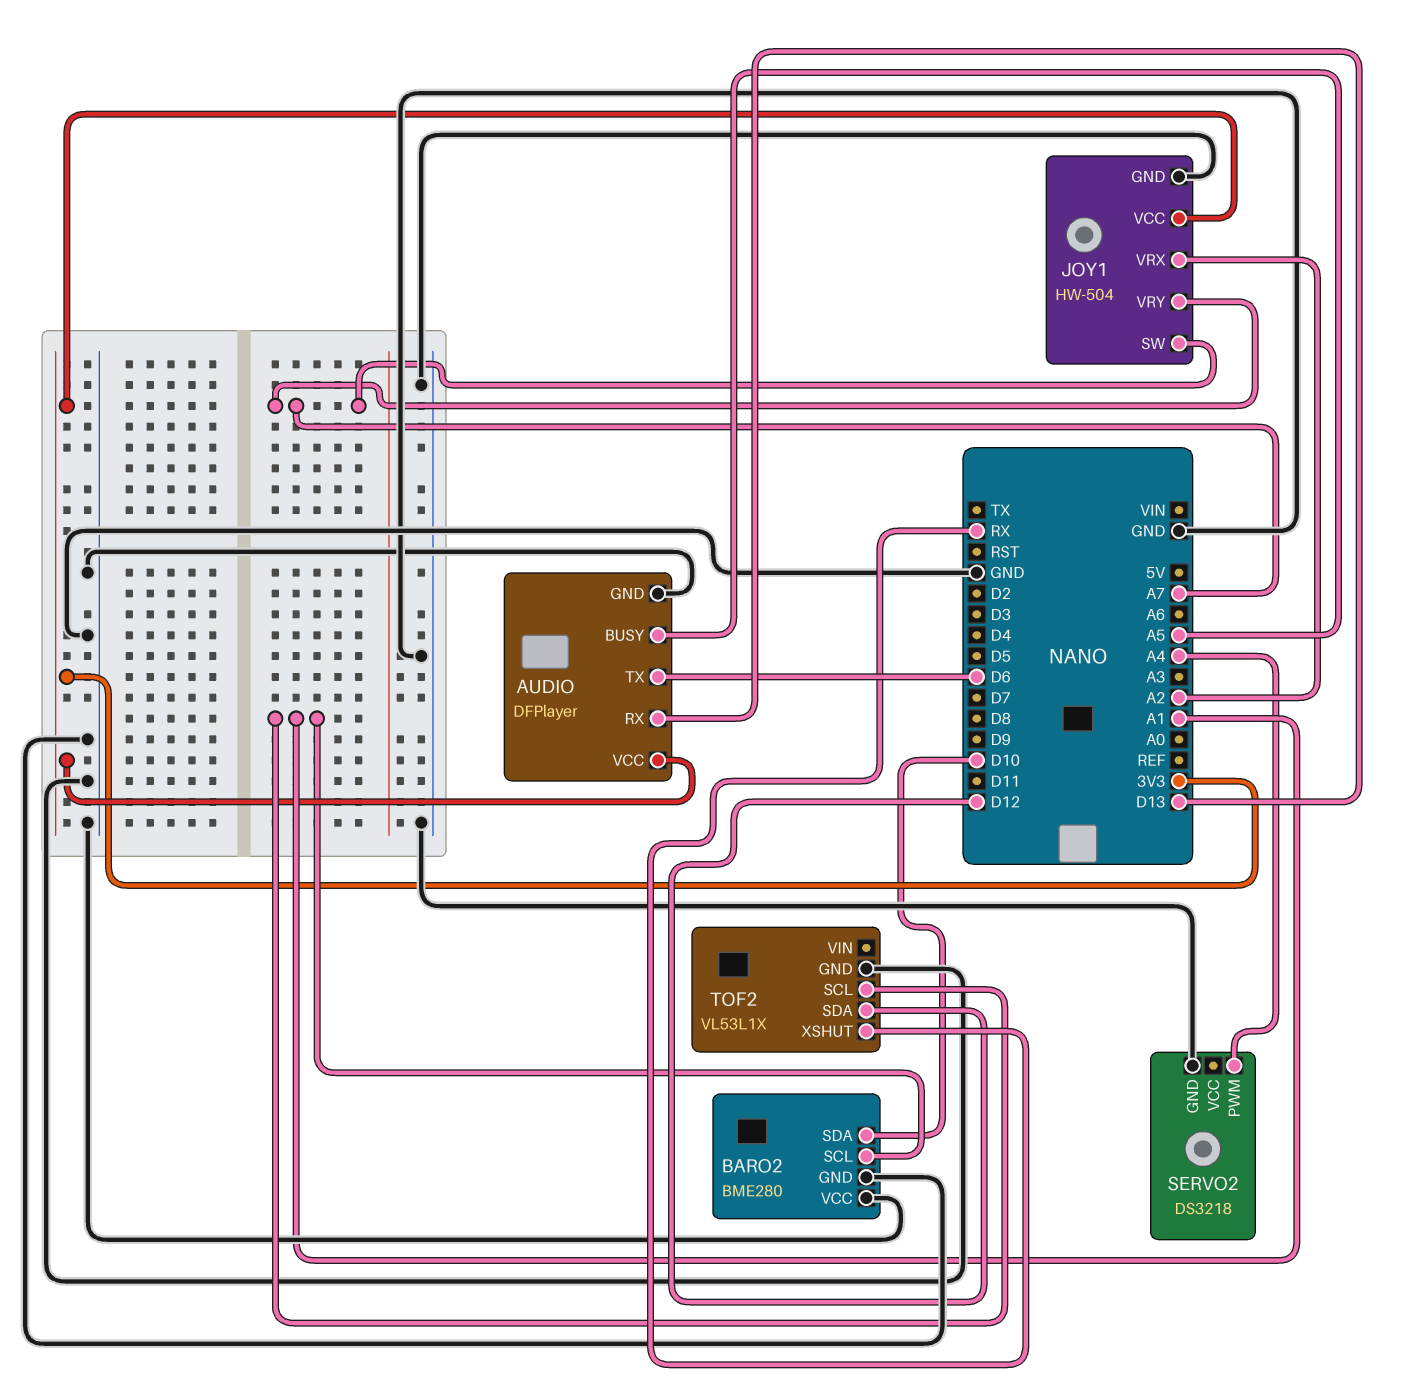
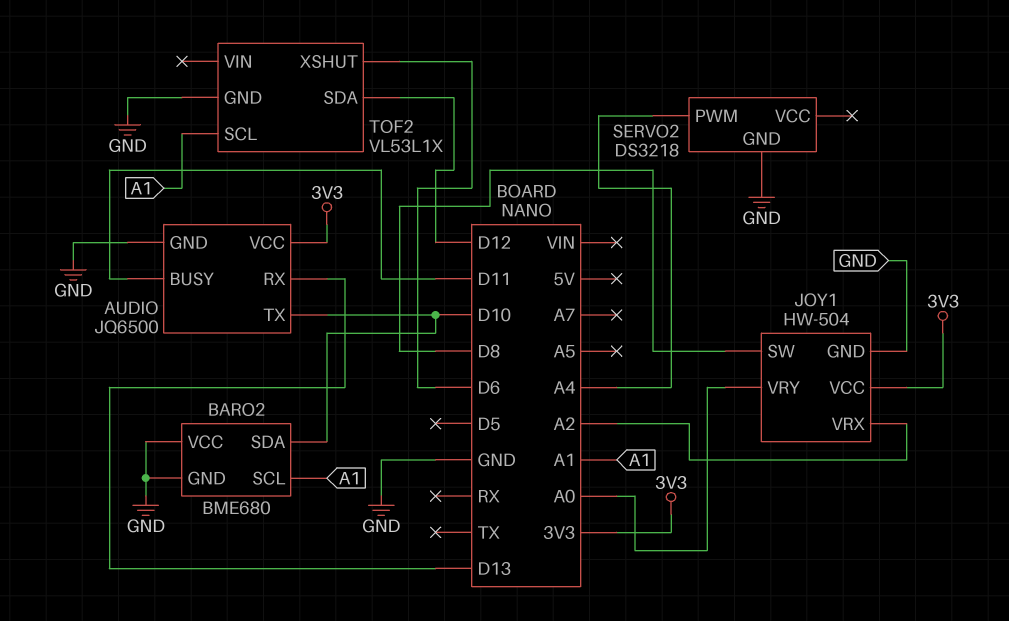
AUDIO: DFPlayer -> JQ6500
AUDIO pin BUSY: A5 -> D11
AUDIO pin TX: D6 -> D10
BARO2: BME280 -> BME680
JOY1 pin SW: A7 -> D8
JOY1 pin VRY: A7 -> A0
TOF2 pin XSHUT: RX -> D6

